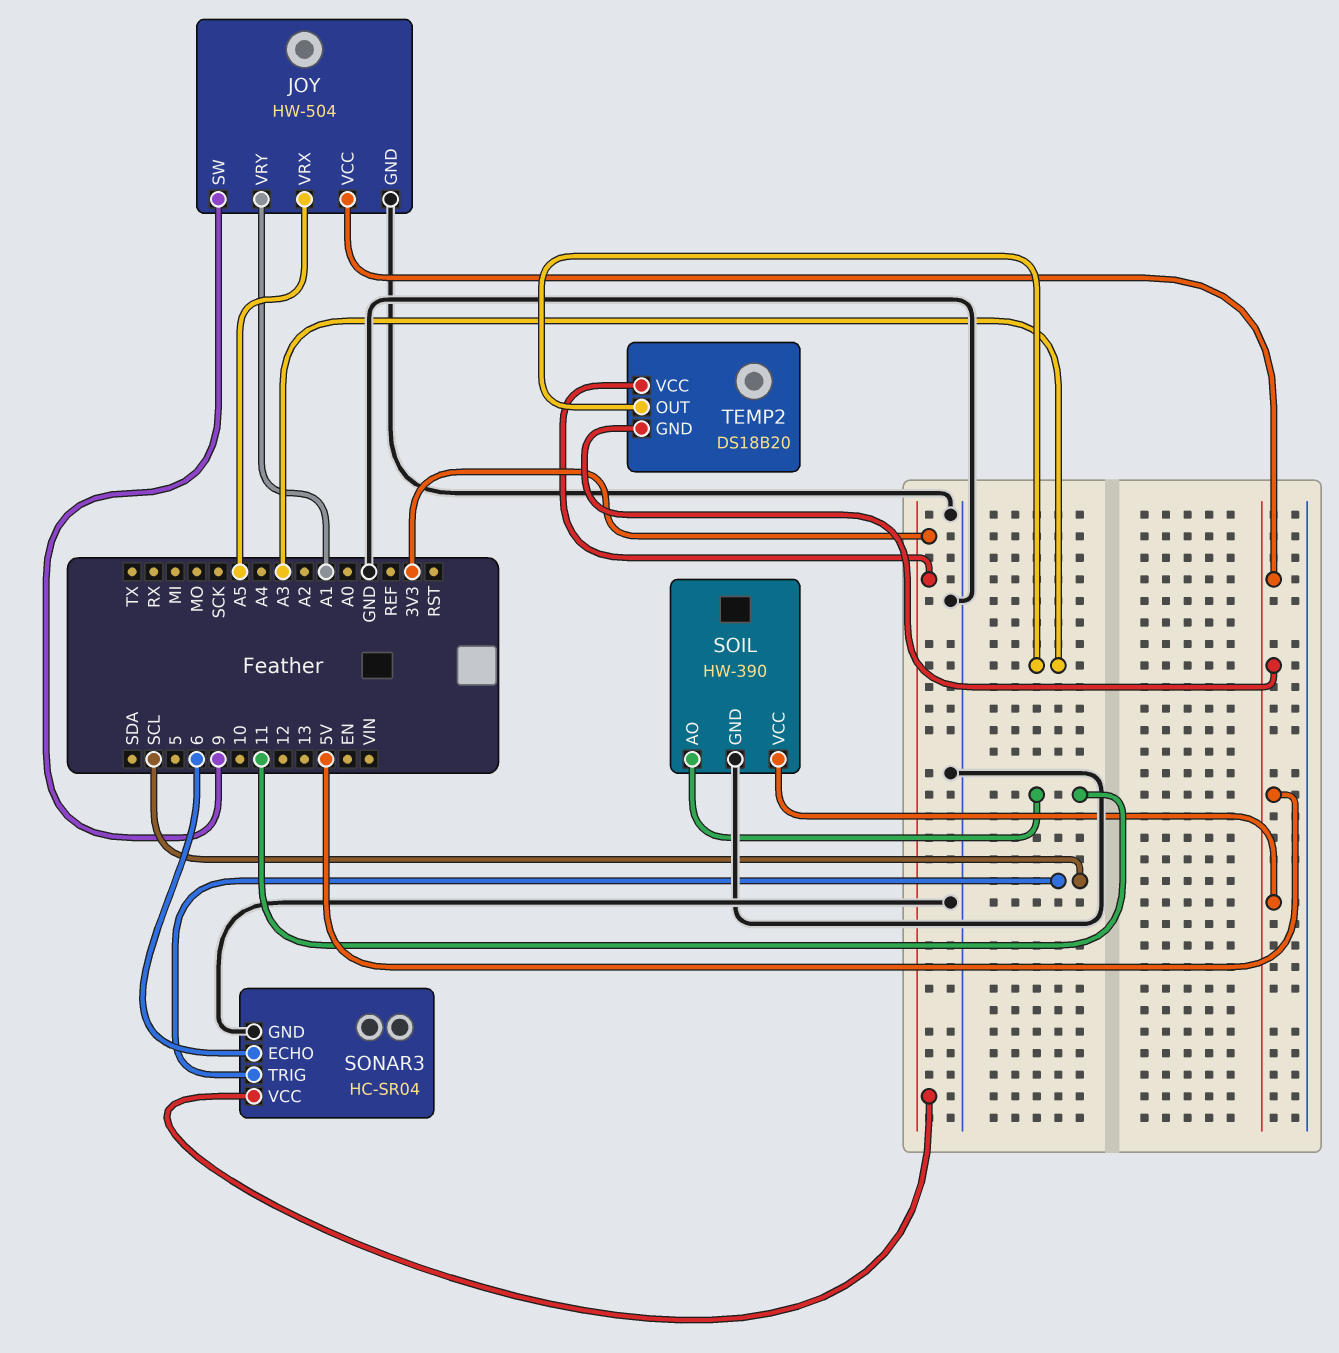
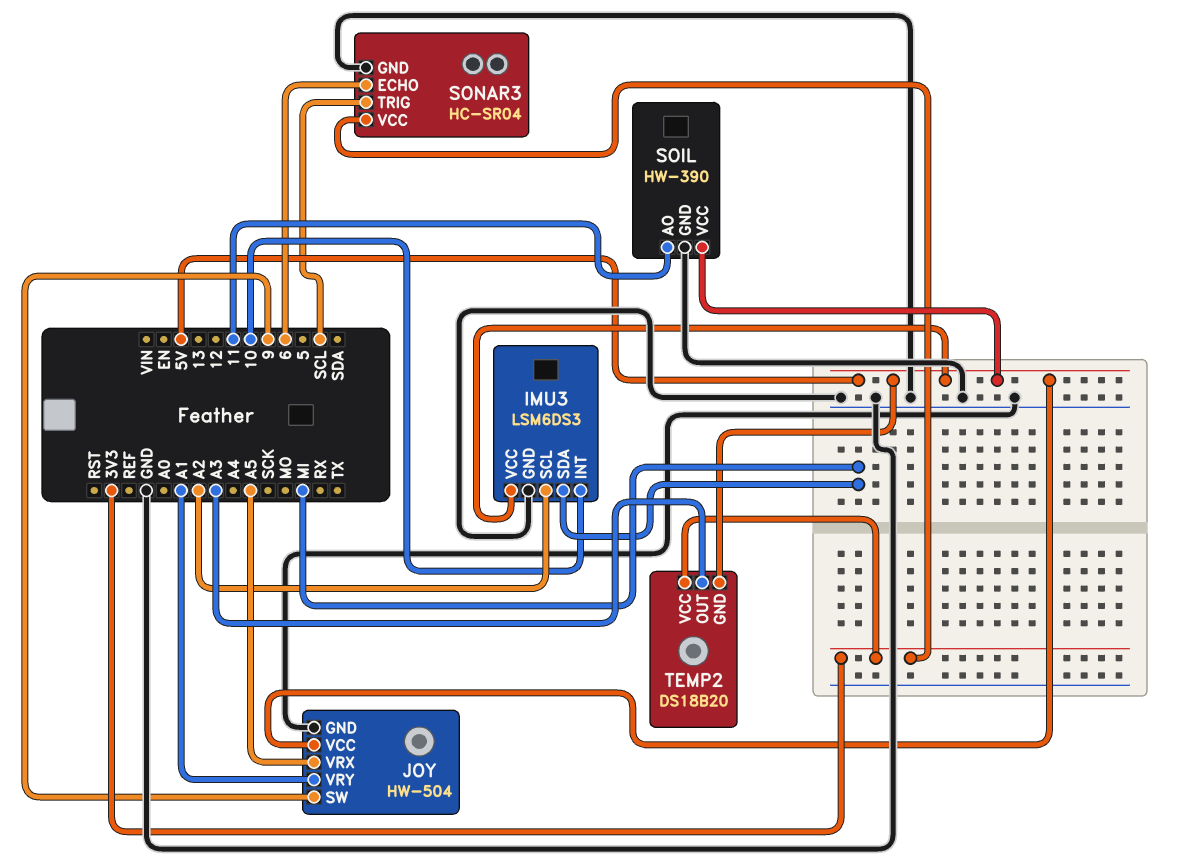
IMU3: none -> LSM6DS3
IMU3 pin GND: none -> GND
IMU3 pin INT: none -> 10
IMU3 pin SCL: none -> A2
IMU3 pin SDA: none -> MI
IMU3 pin VCC: none -> 5V

